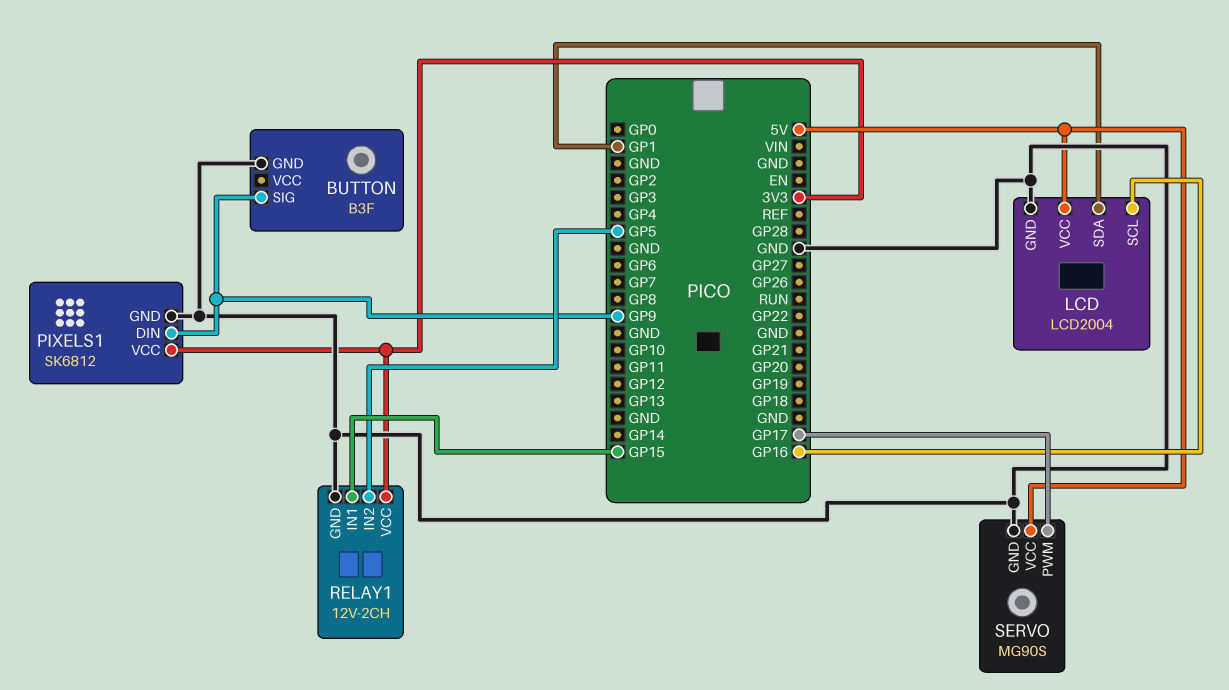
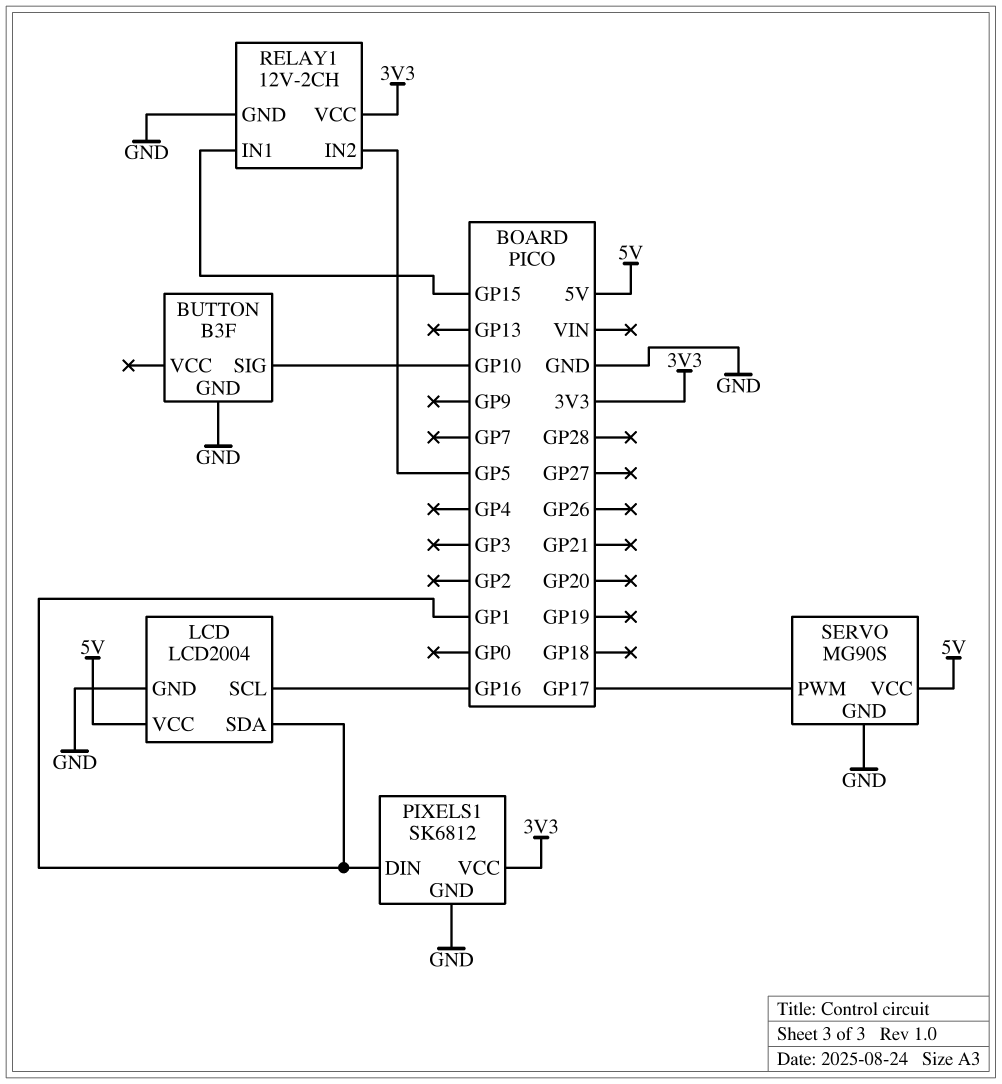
BUTTON pin SIG: GP9 -> GP10
PIXELS1 pin DIN: GP9 -> GP1

